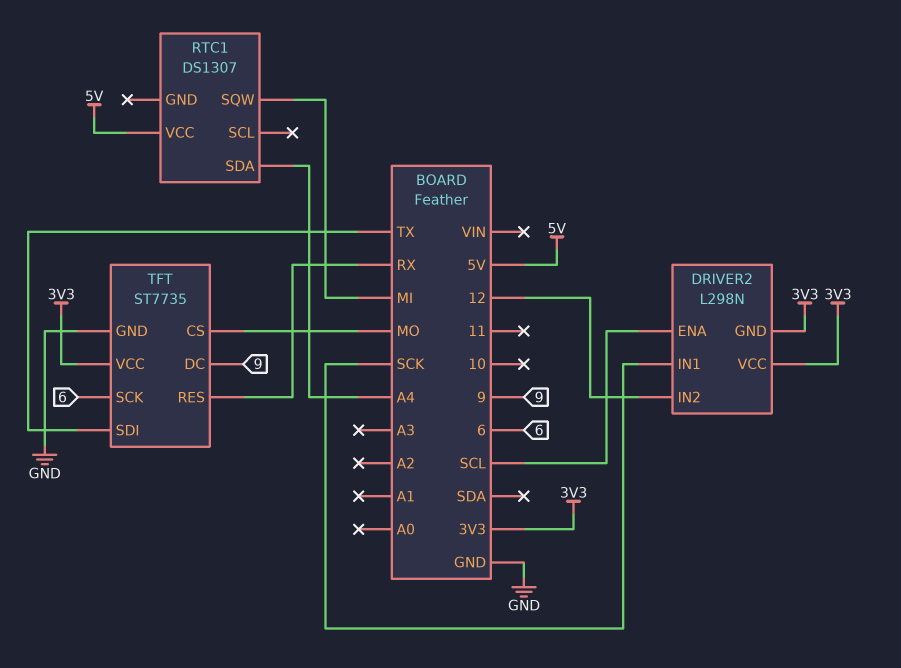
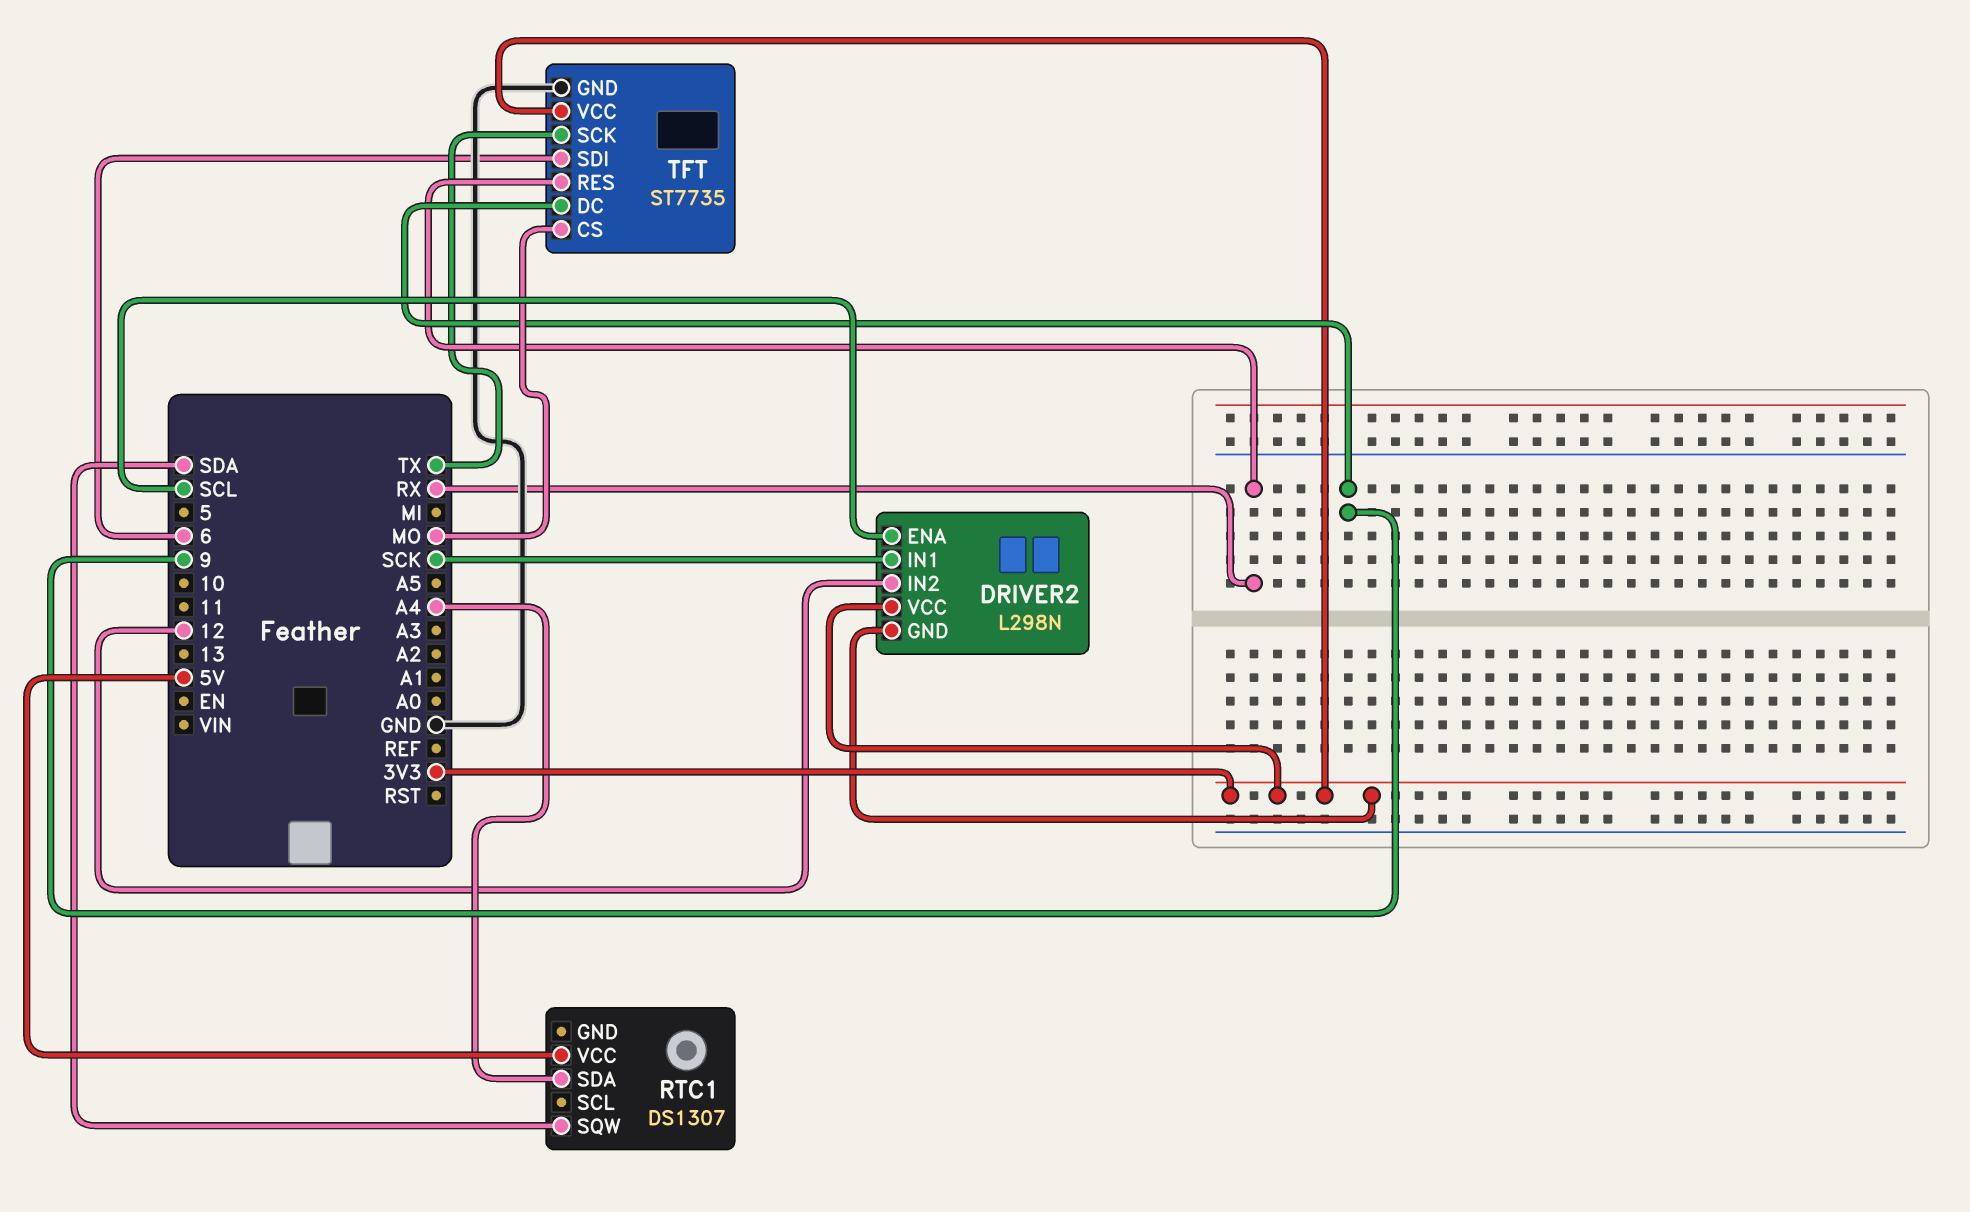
RTC1 pin SQW: MI -> SDA
TFT pin SCK: 6 -> TX
TFT pin SDI: TX -> 6

